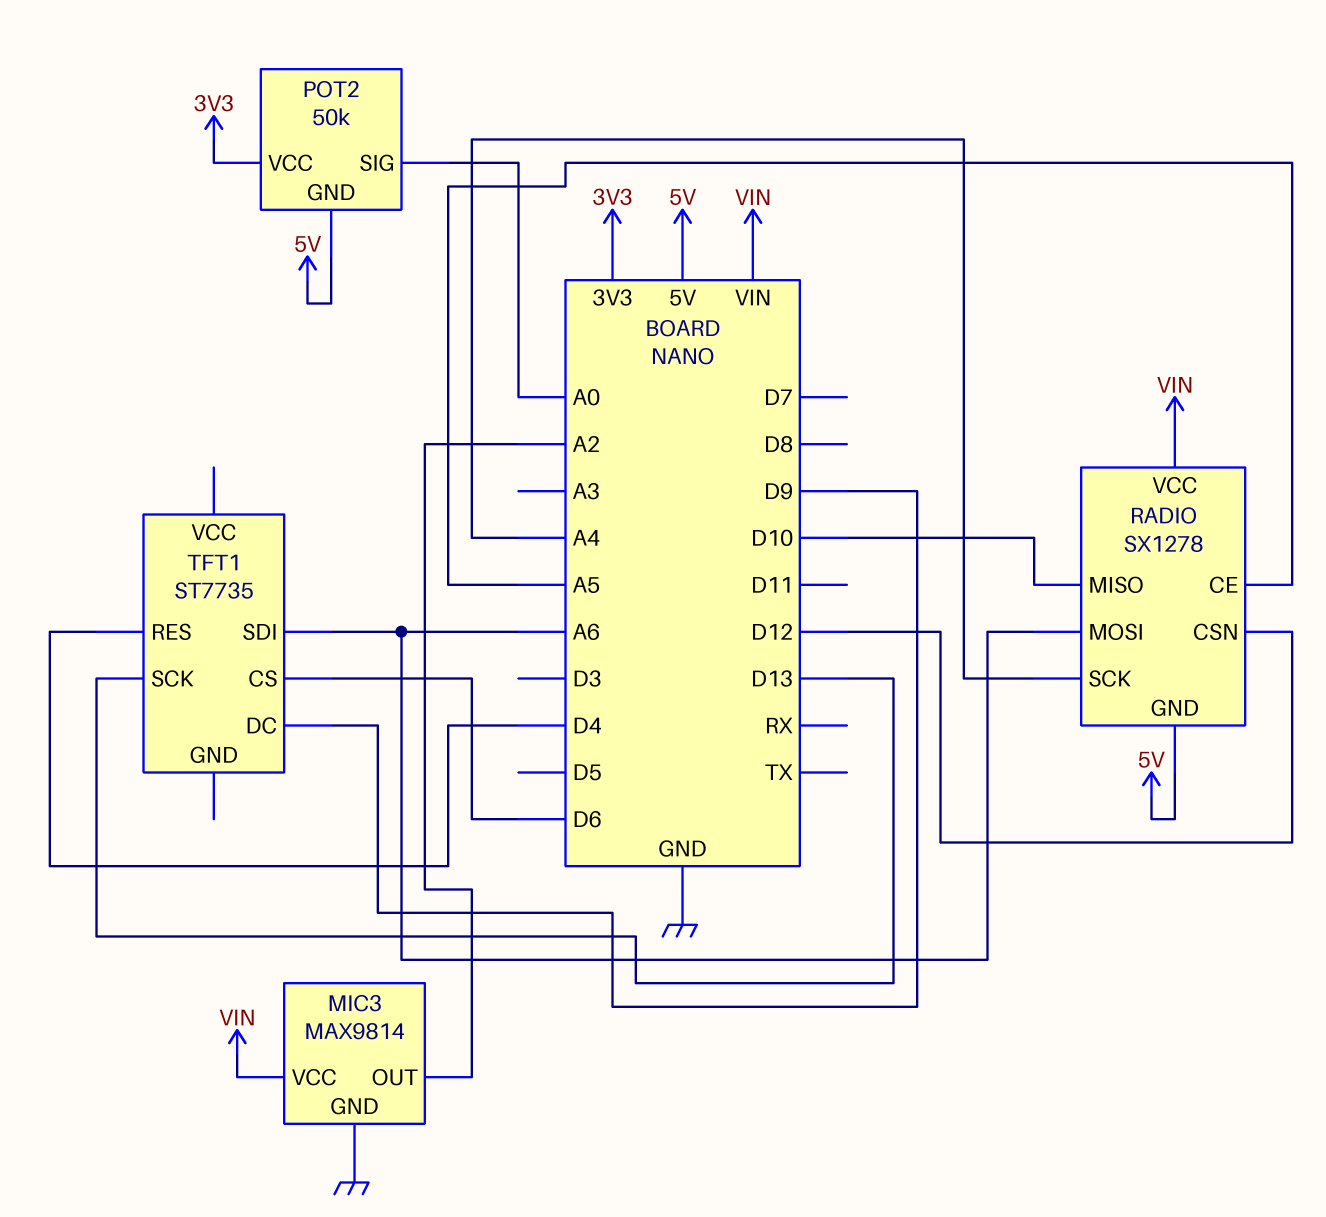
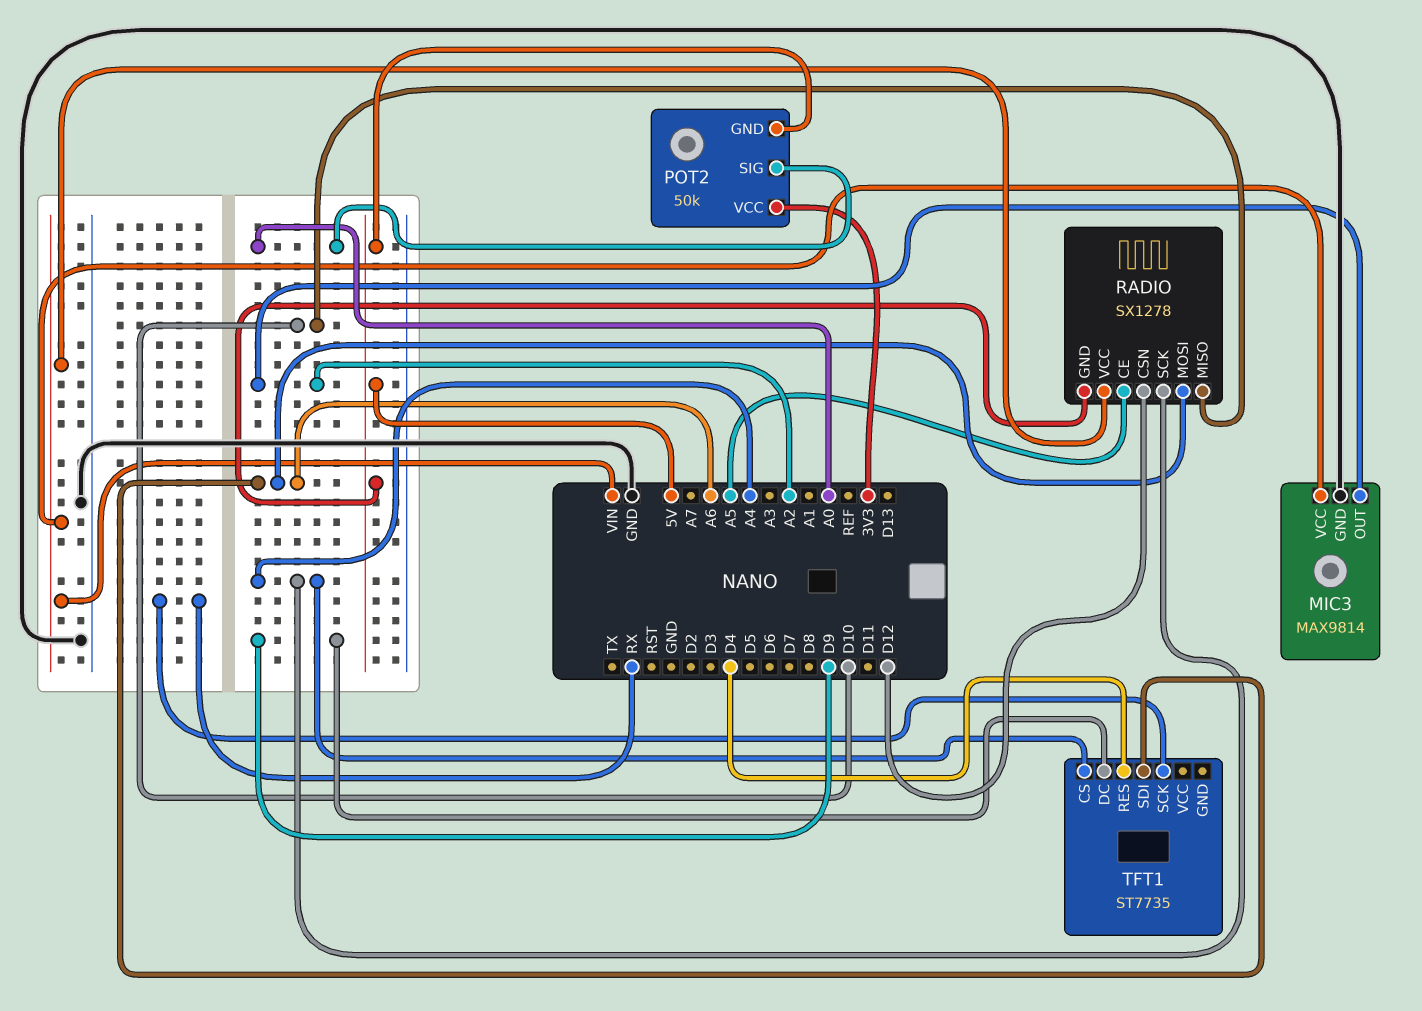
TFT1 pin CS: D6 -> A4
TFT1 pin SCK: D13 -> RX

